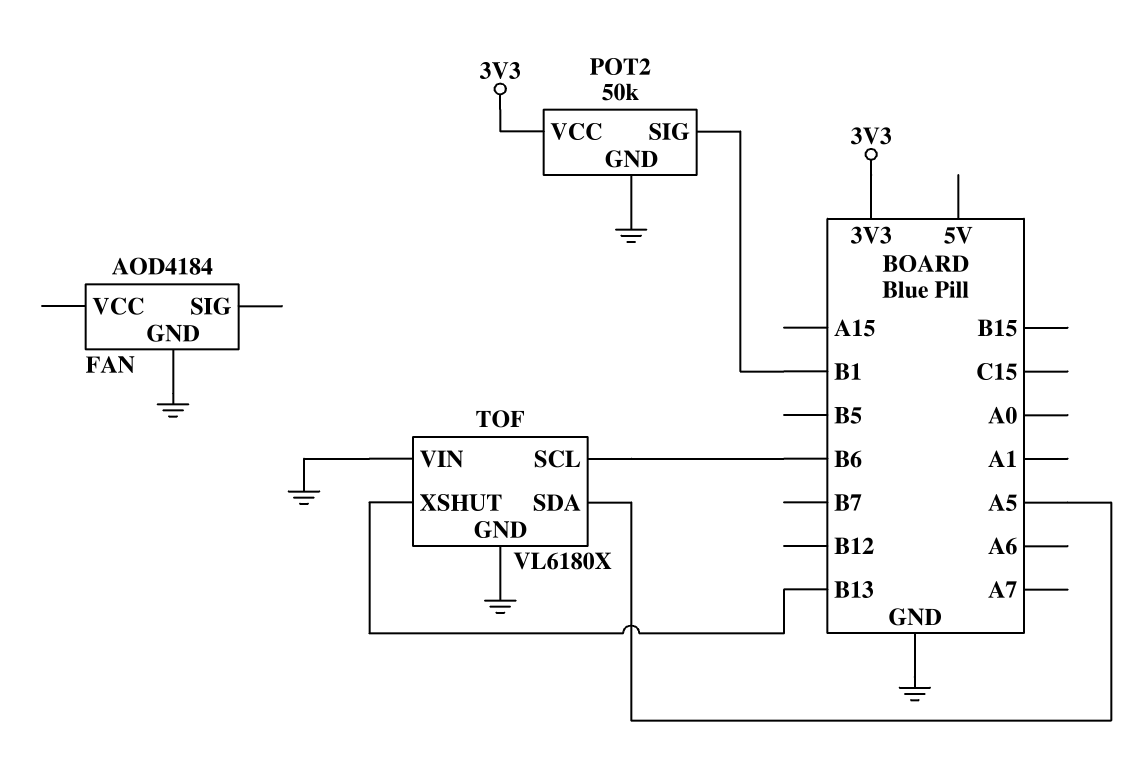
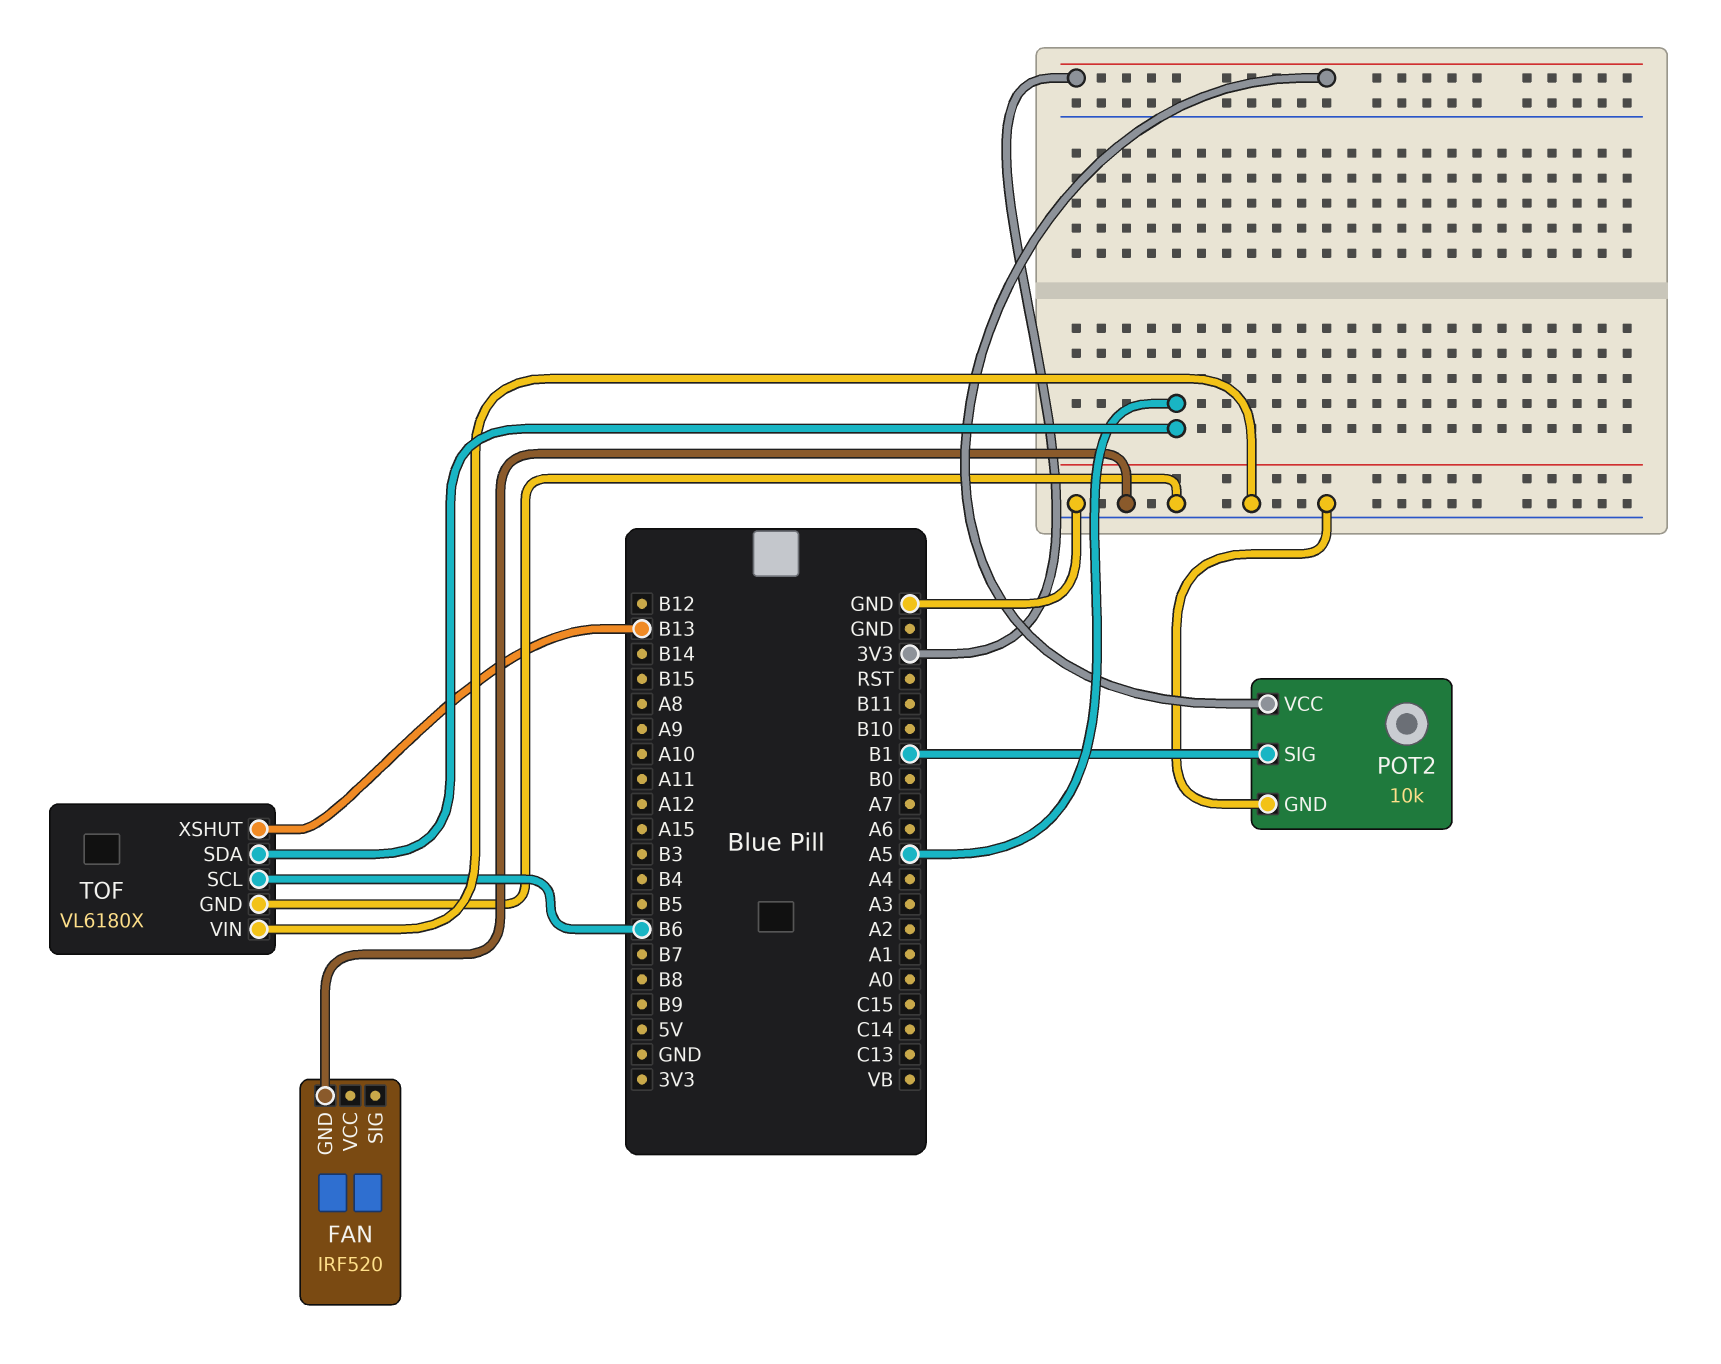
FAN: AOD4184 -> IRF520
POT2: 50k -> 10k

